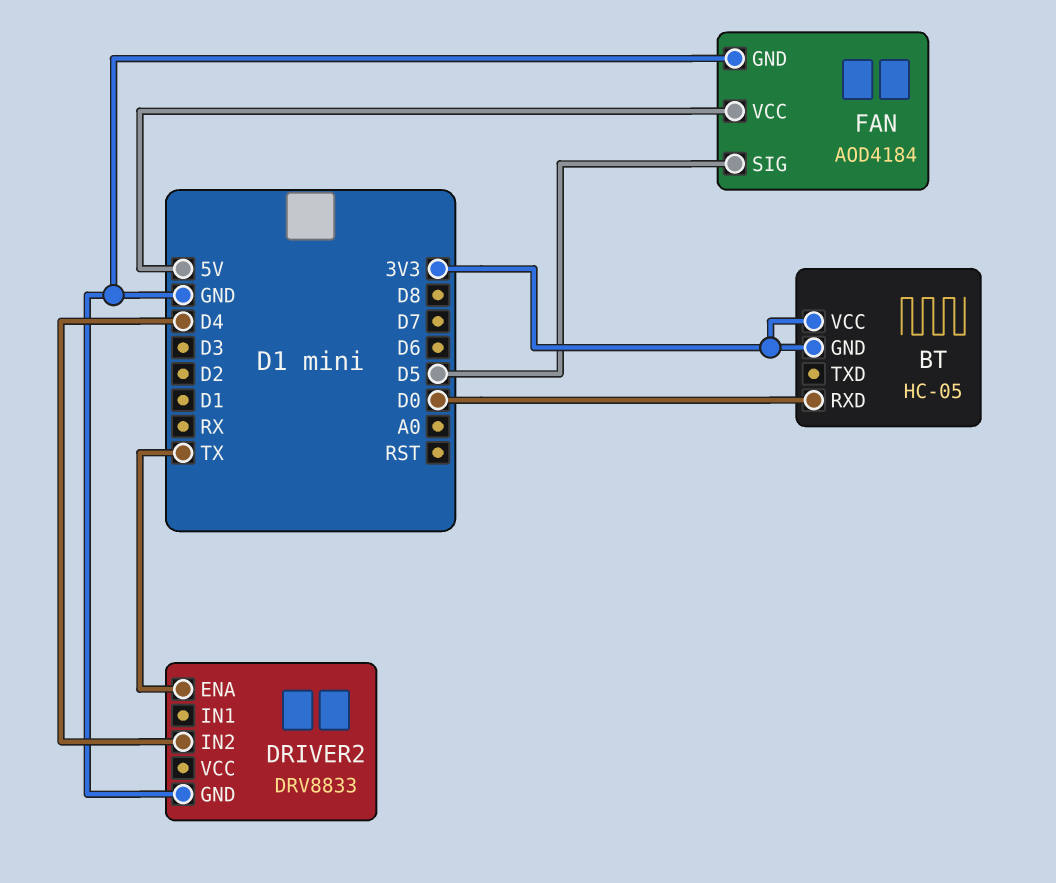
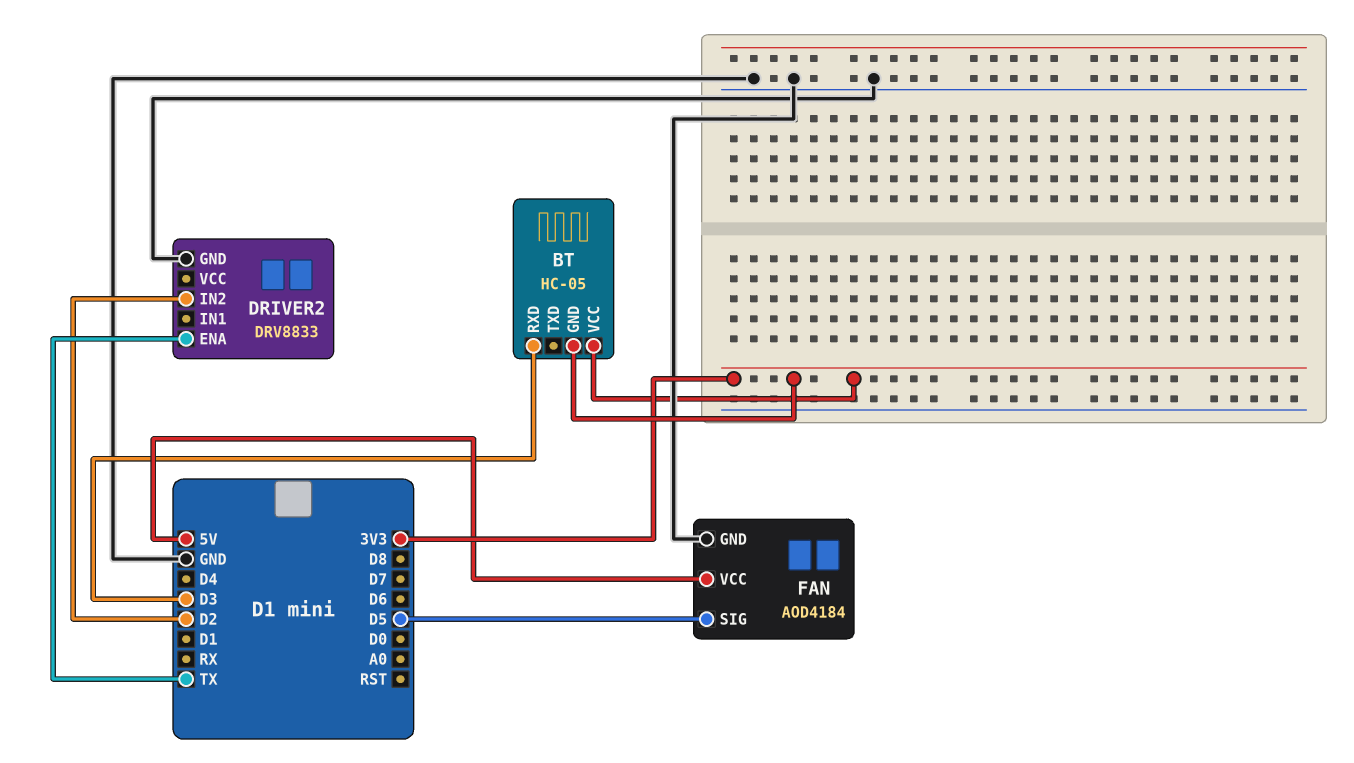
BT pin RXD: D0 -> D3
DRIVER2 pin IN2: D4 -> D2

